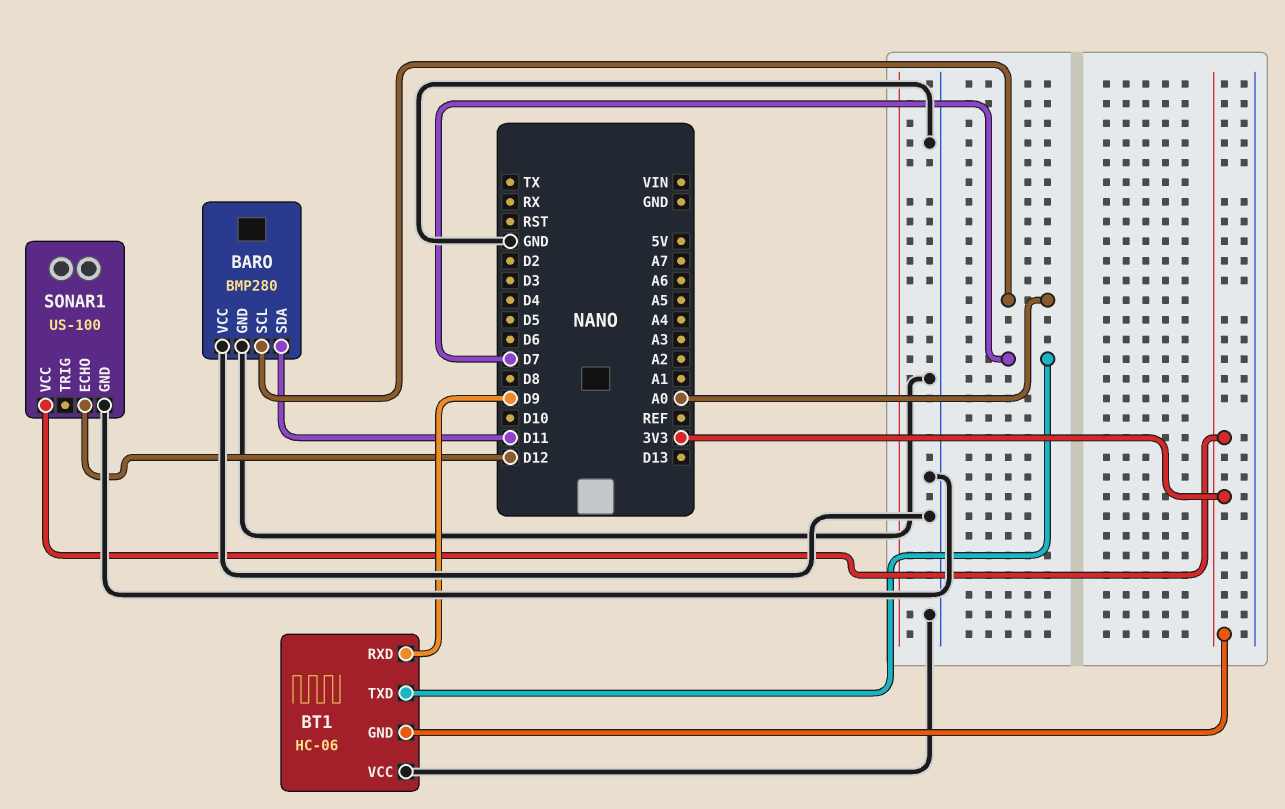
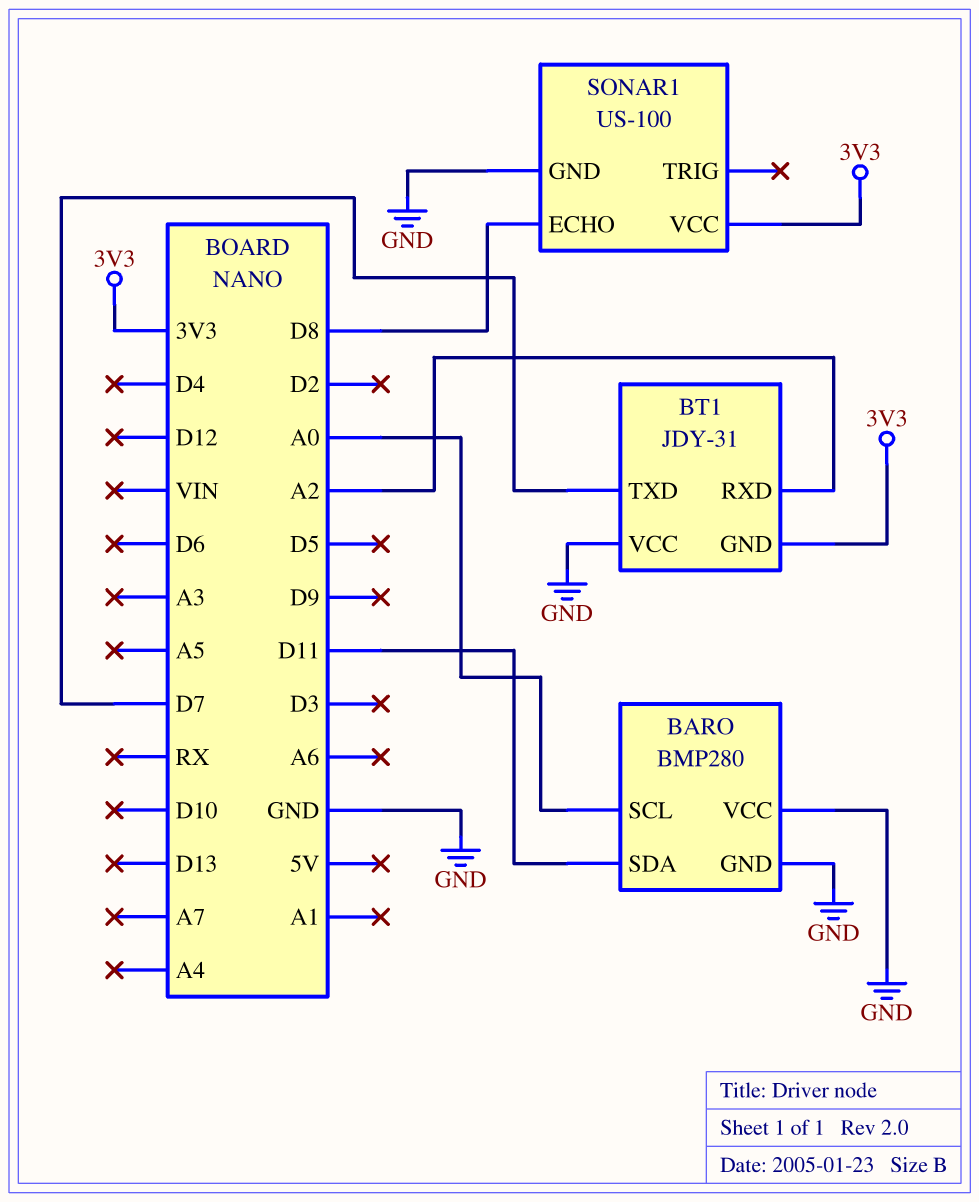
BT1: HC-06 -> JDY-31
BT1 pin RXD: D9 -> A2
SONAR1 pin ECHO: D12 -> D8

